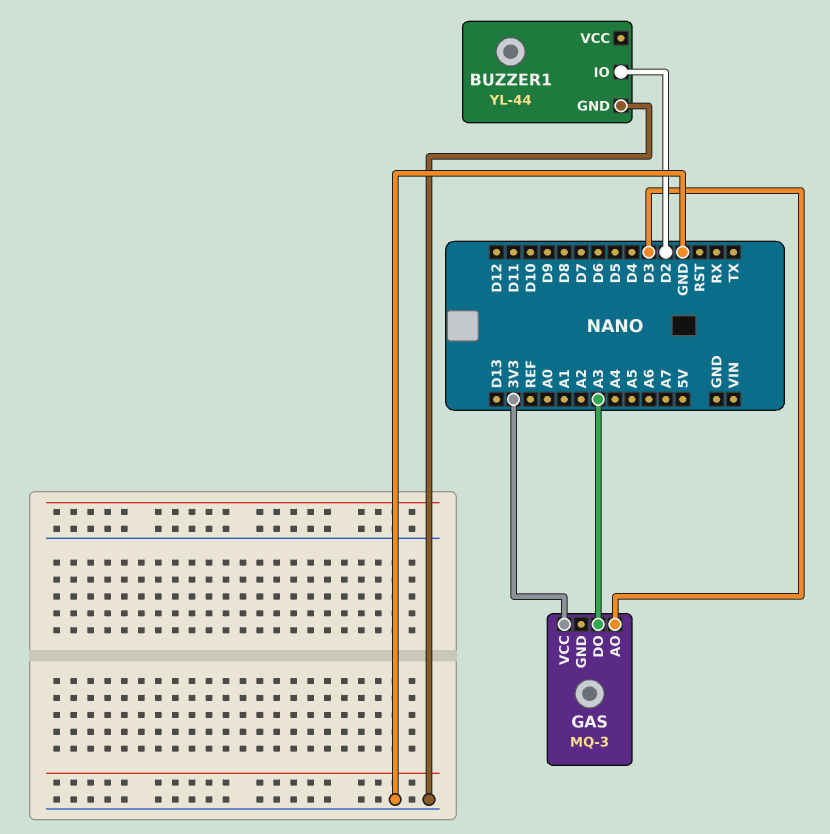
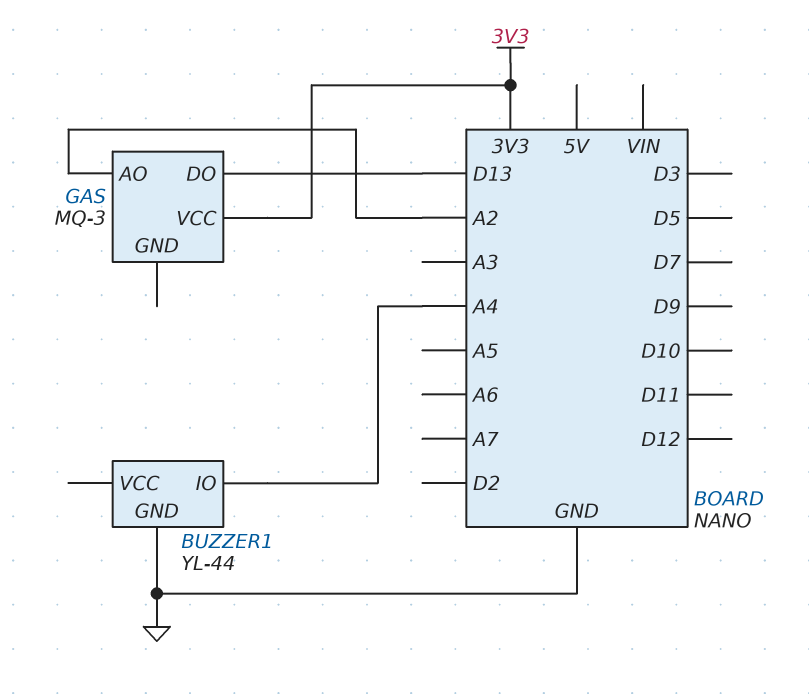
BUZZER1 pin IO: D2 -> A4
GAS pin AO: D3 -> A2
GAS pin DO: A3 -> D13

